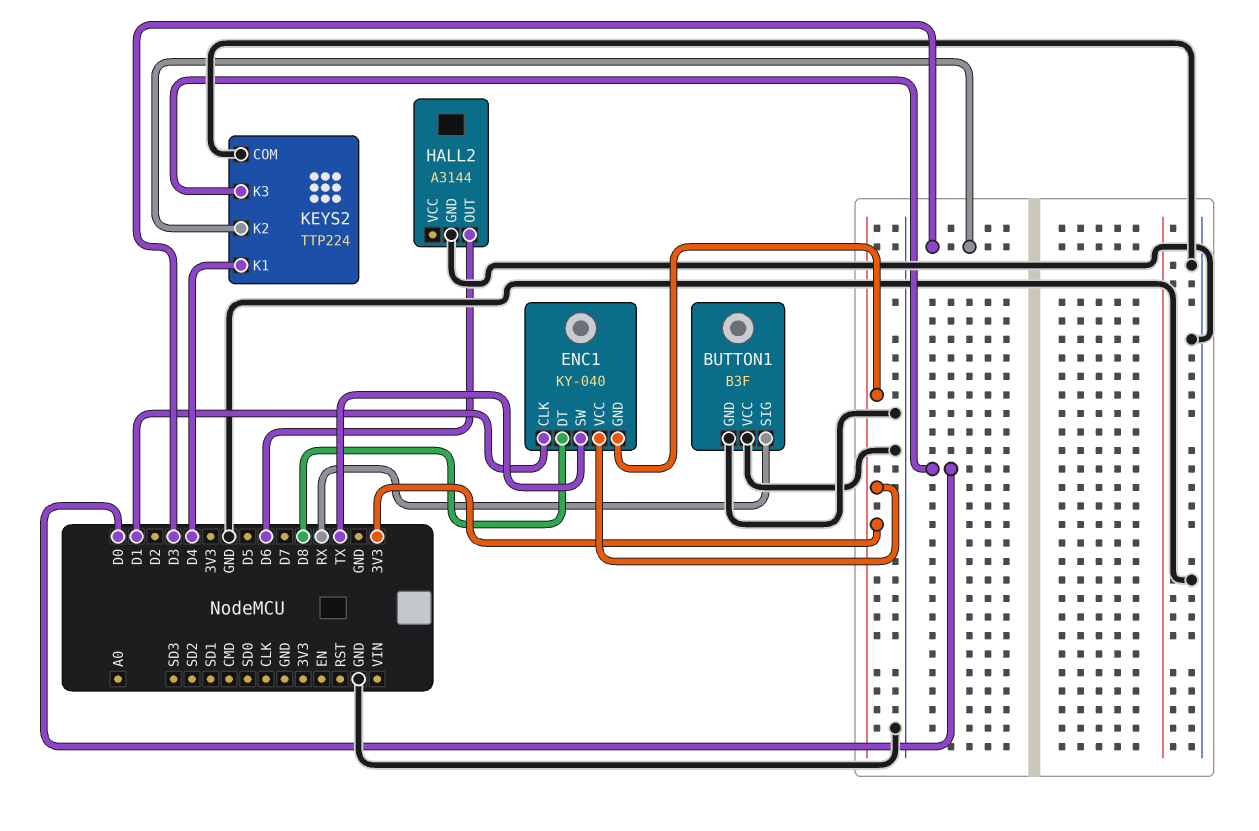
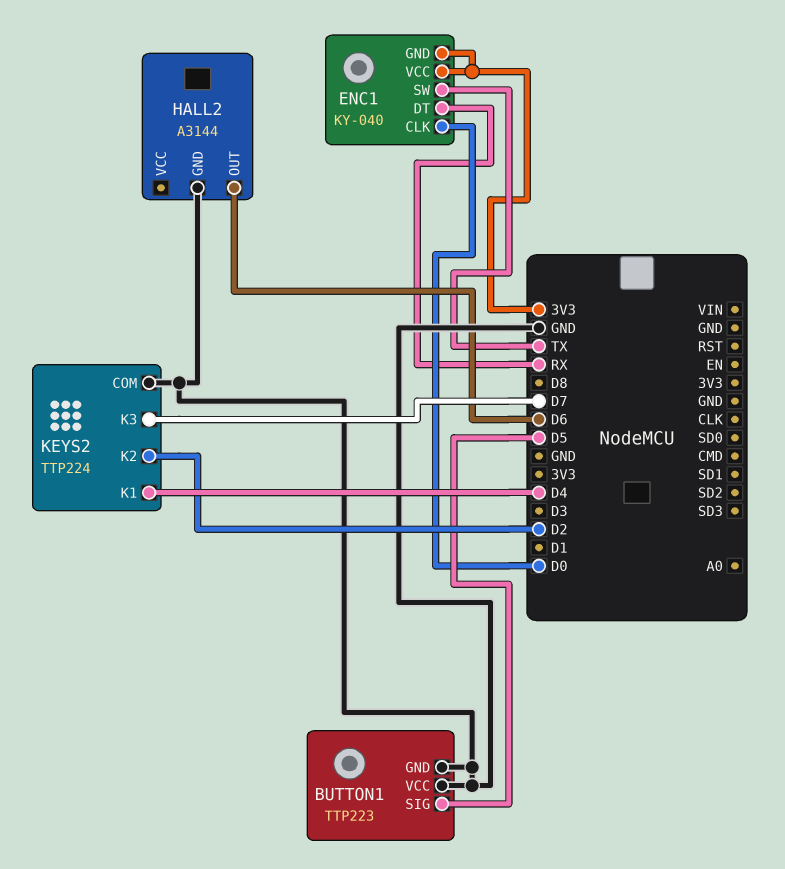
BUTTON1: B3F -> TTP223
BUTTON1 pin SIG: RX -> D5
ENC1 pin CLK: D1 -> D0
ENC1 pin DT: D8 -> RX
KEYS2 pin K2: D3 -> D2
KEYS2 pin K3: D0 -> D7

